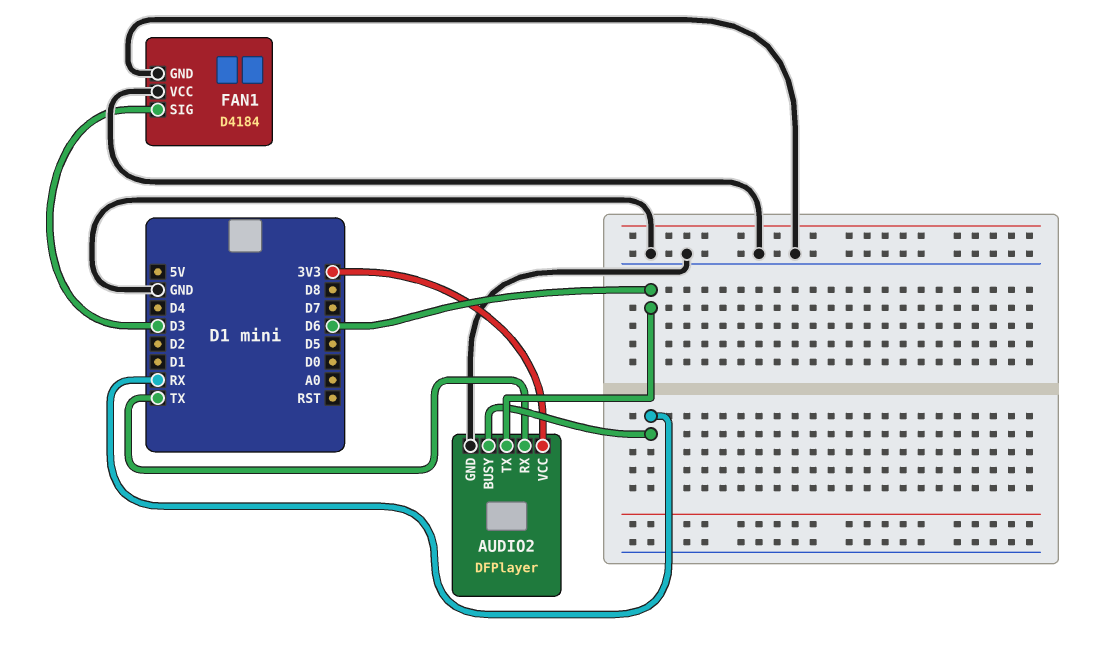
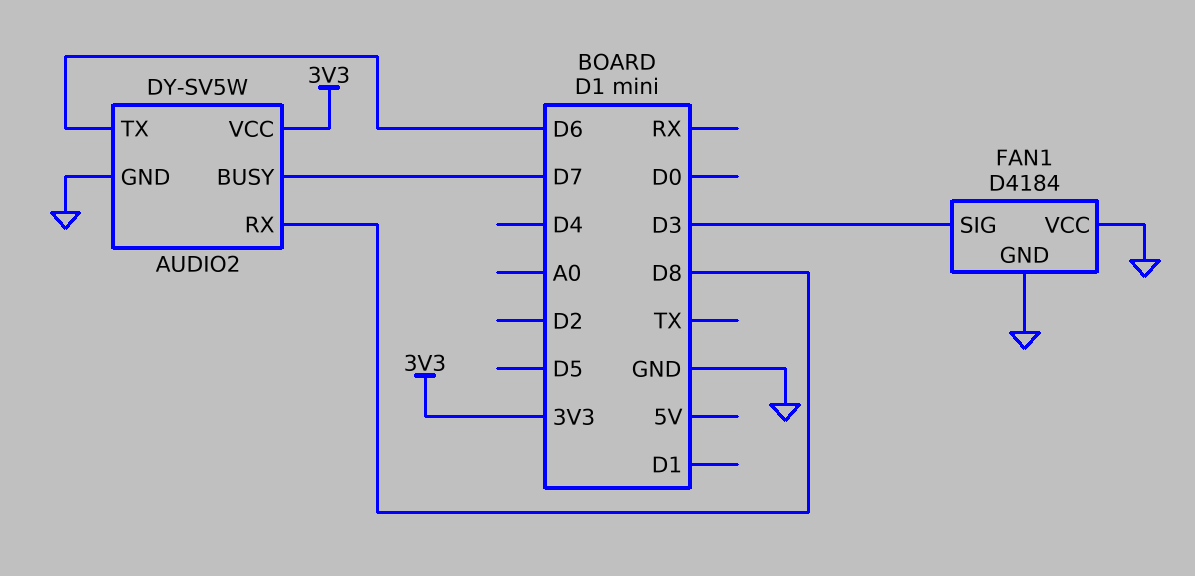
AUDIO2: DFPlayer -> DY-SV5W
AUDIO2 pin BUSY: RX -> D7
AUDIO2 pin RX: TX -> D8

